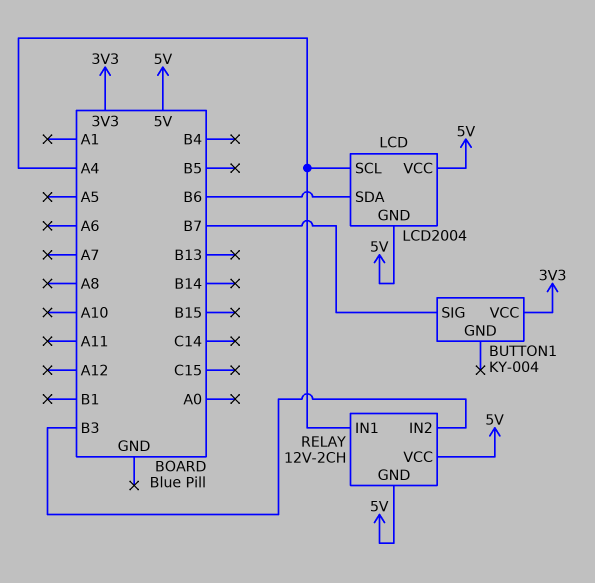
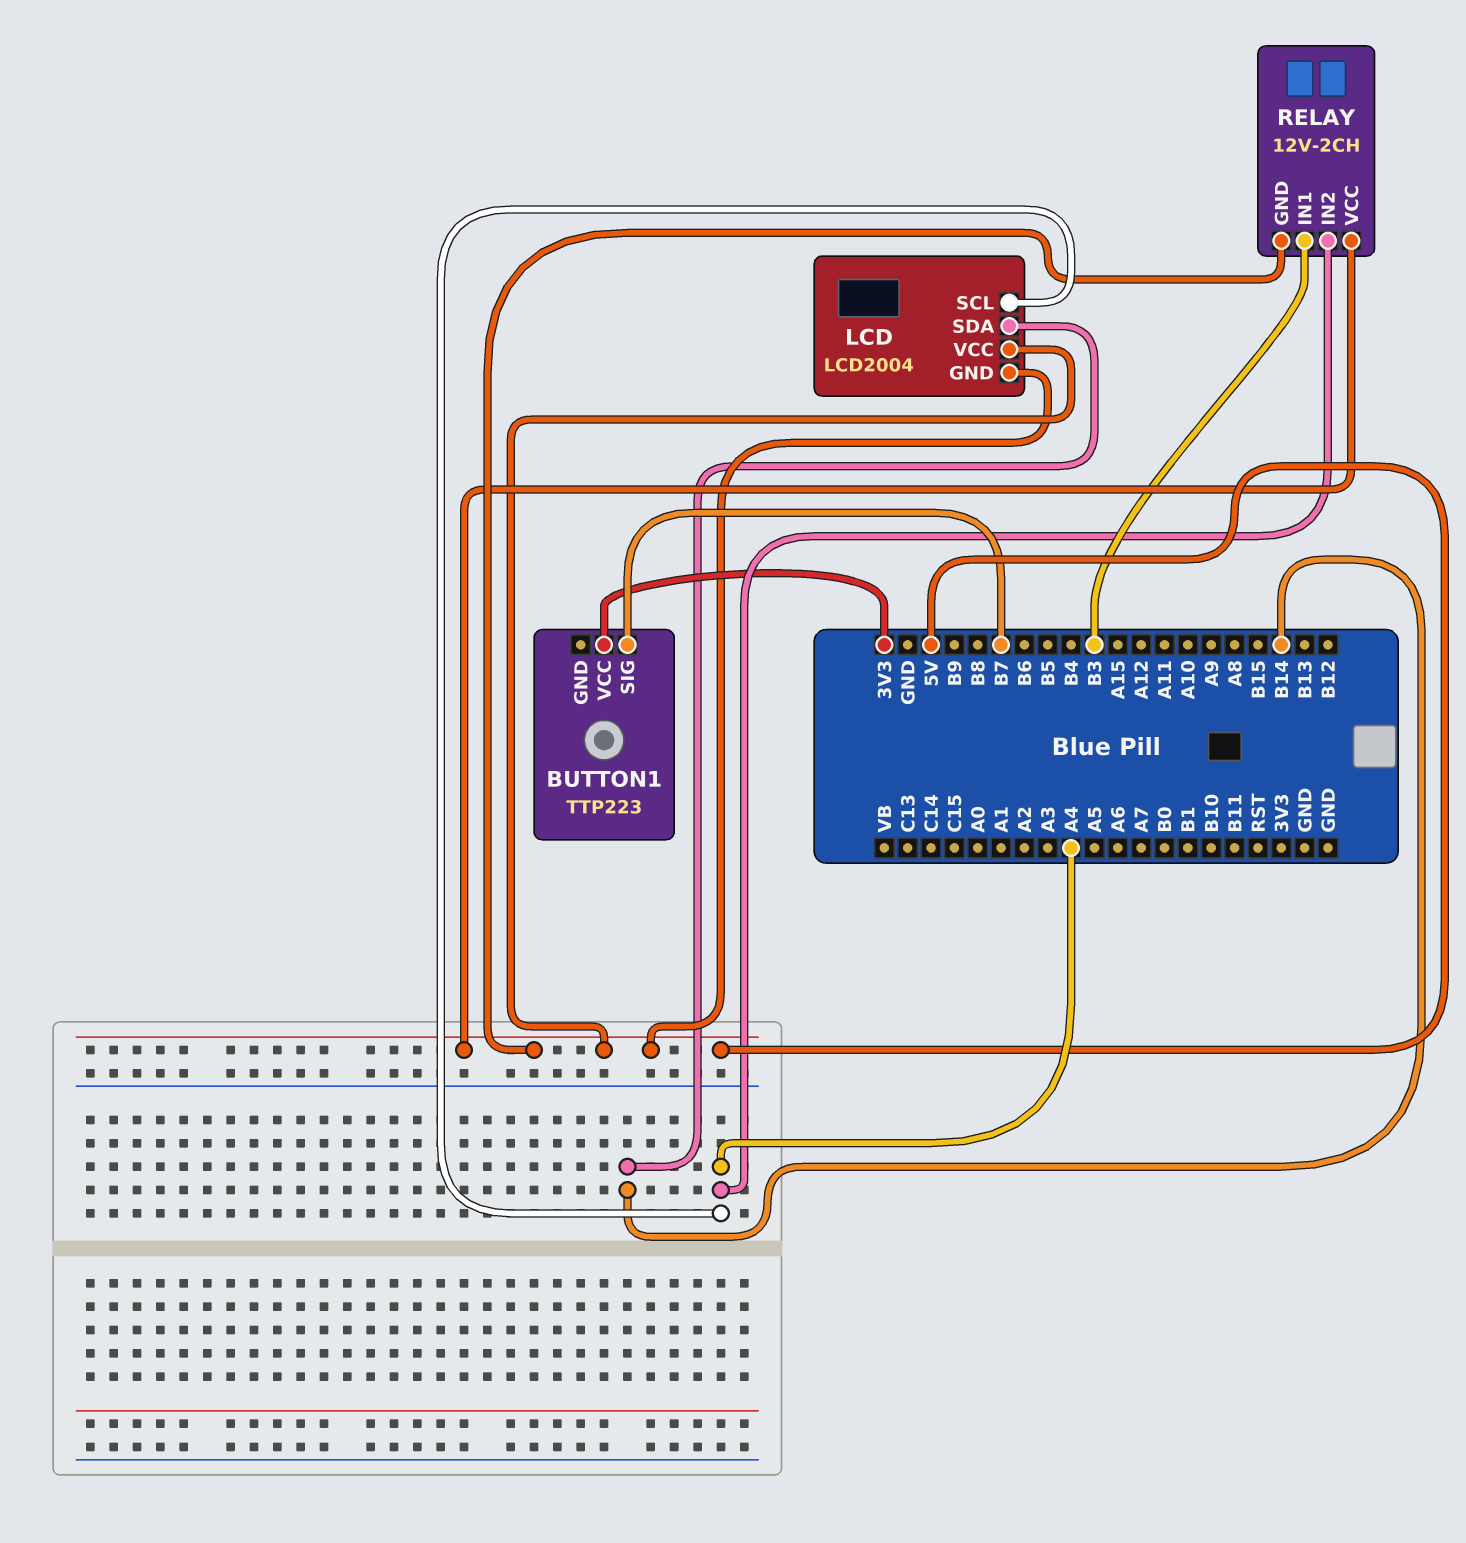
BUTTON1: KY-004 -> TTP223
LCD pin SDA: B6 -> B14
RELAY pin IN1: A4 -> B3
RELAY pin IN2: B3 -> A4

